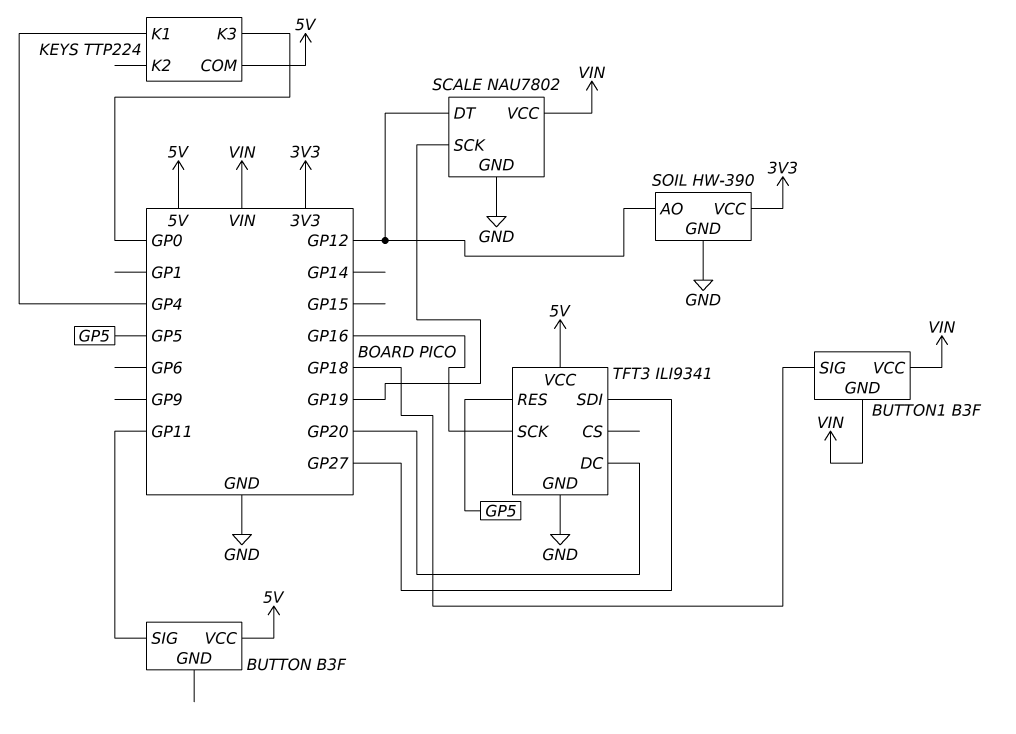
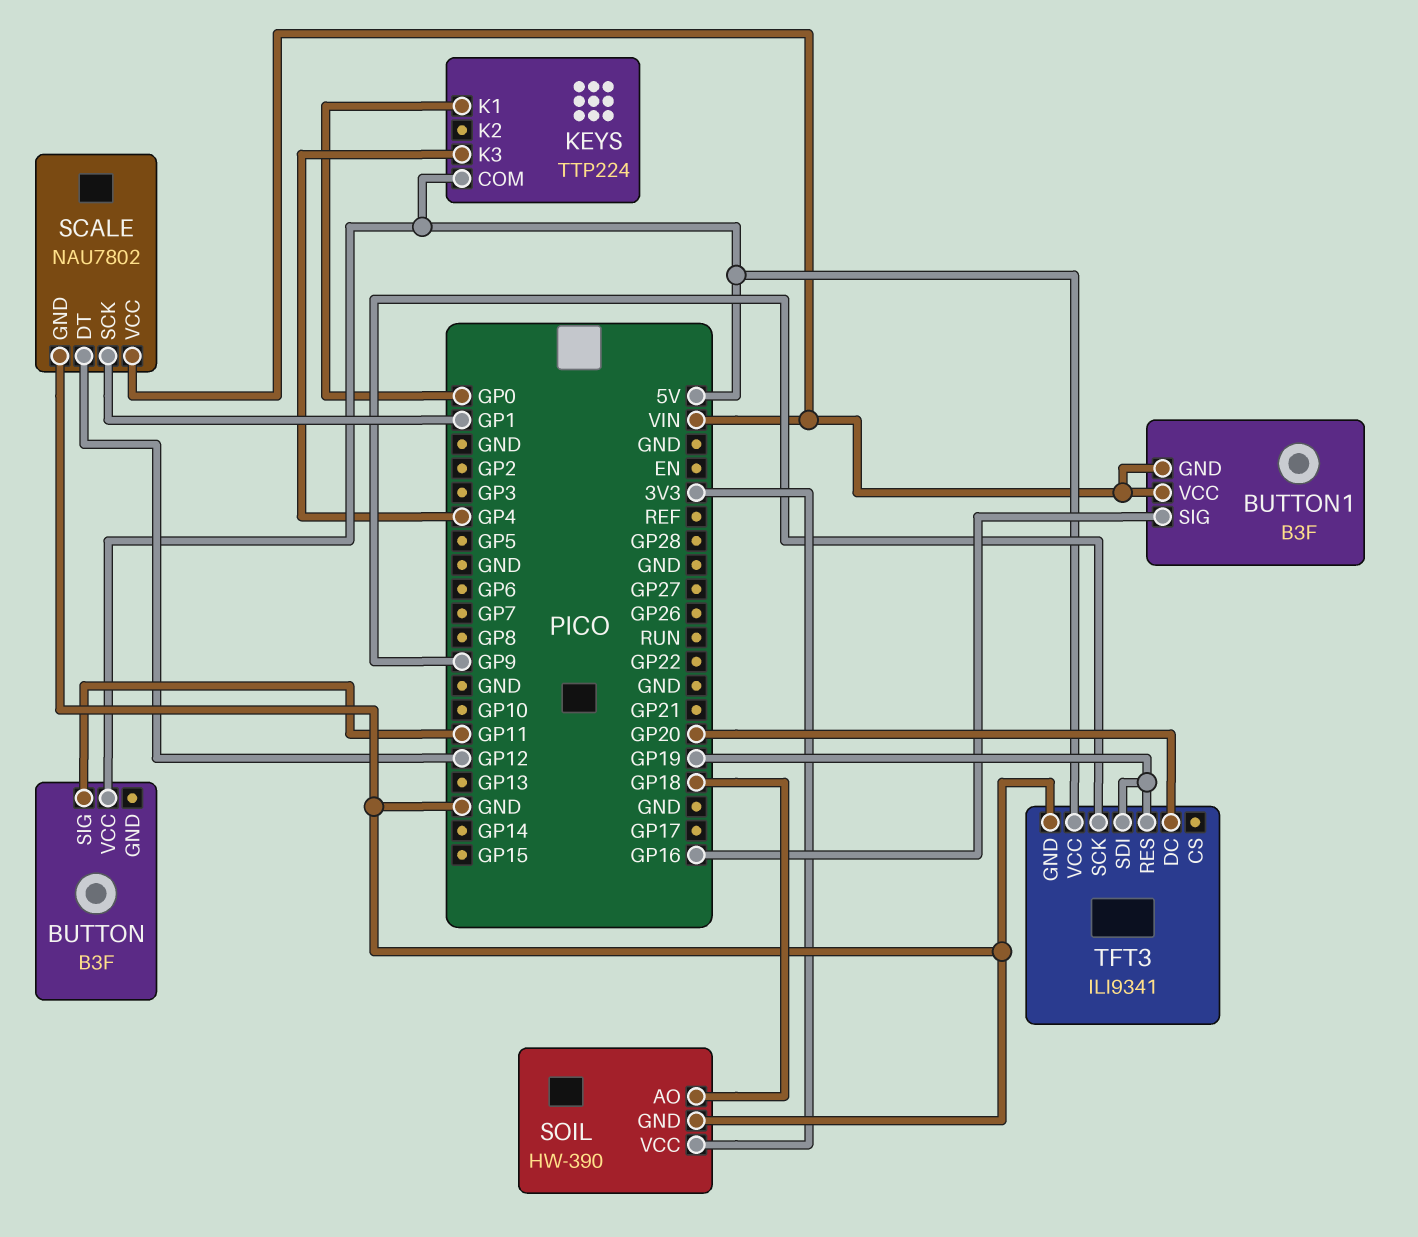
BUTTON1 pin SIG: GP18 -> GP16
KEYS pin K1: GP4 -> GP0
KEYS pin K3: GP0 -> GP4
SCALE pin SCK: GP19 -> GP1
SOIL pin AO: GP12 -> GP18
TFT3 pin RES: GP5 -> GP19
TFT3 pin SCK: GP16 -> GP9
TFT3 pin SDI: GP27 -> GP19

